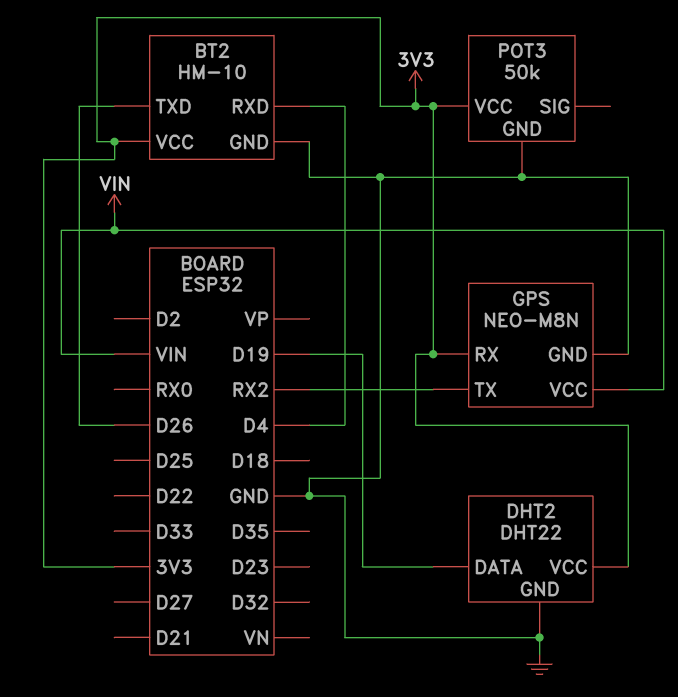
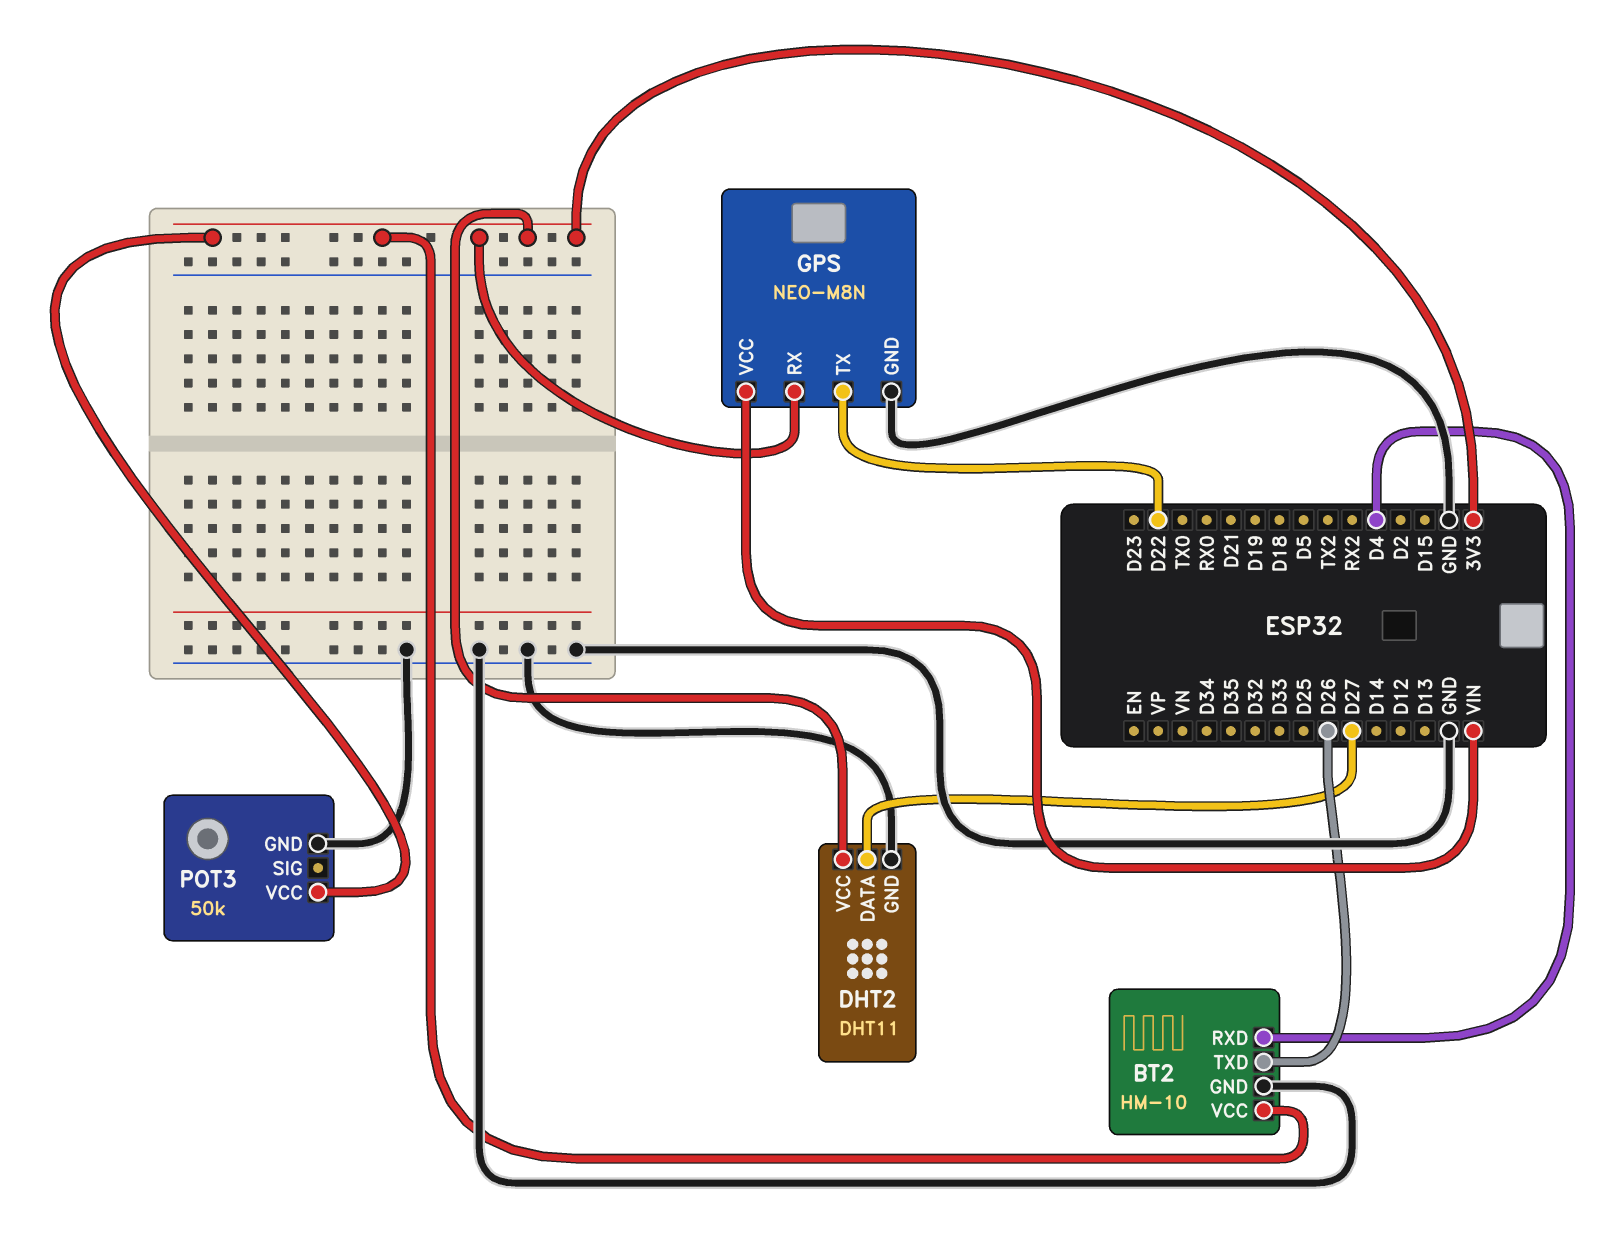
DHT2: DHT22 -> DHT11
DHT2 pin DATA: D19 -> D27
GPS pin TX: RX2 -> D22

